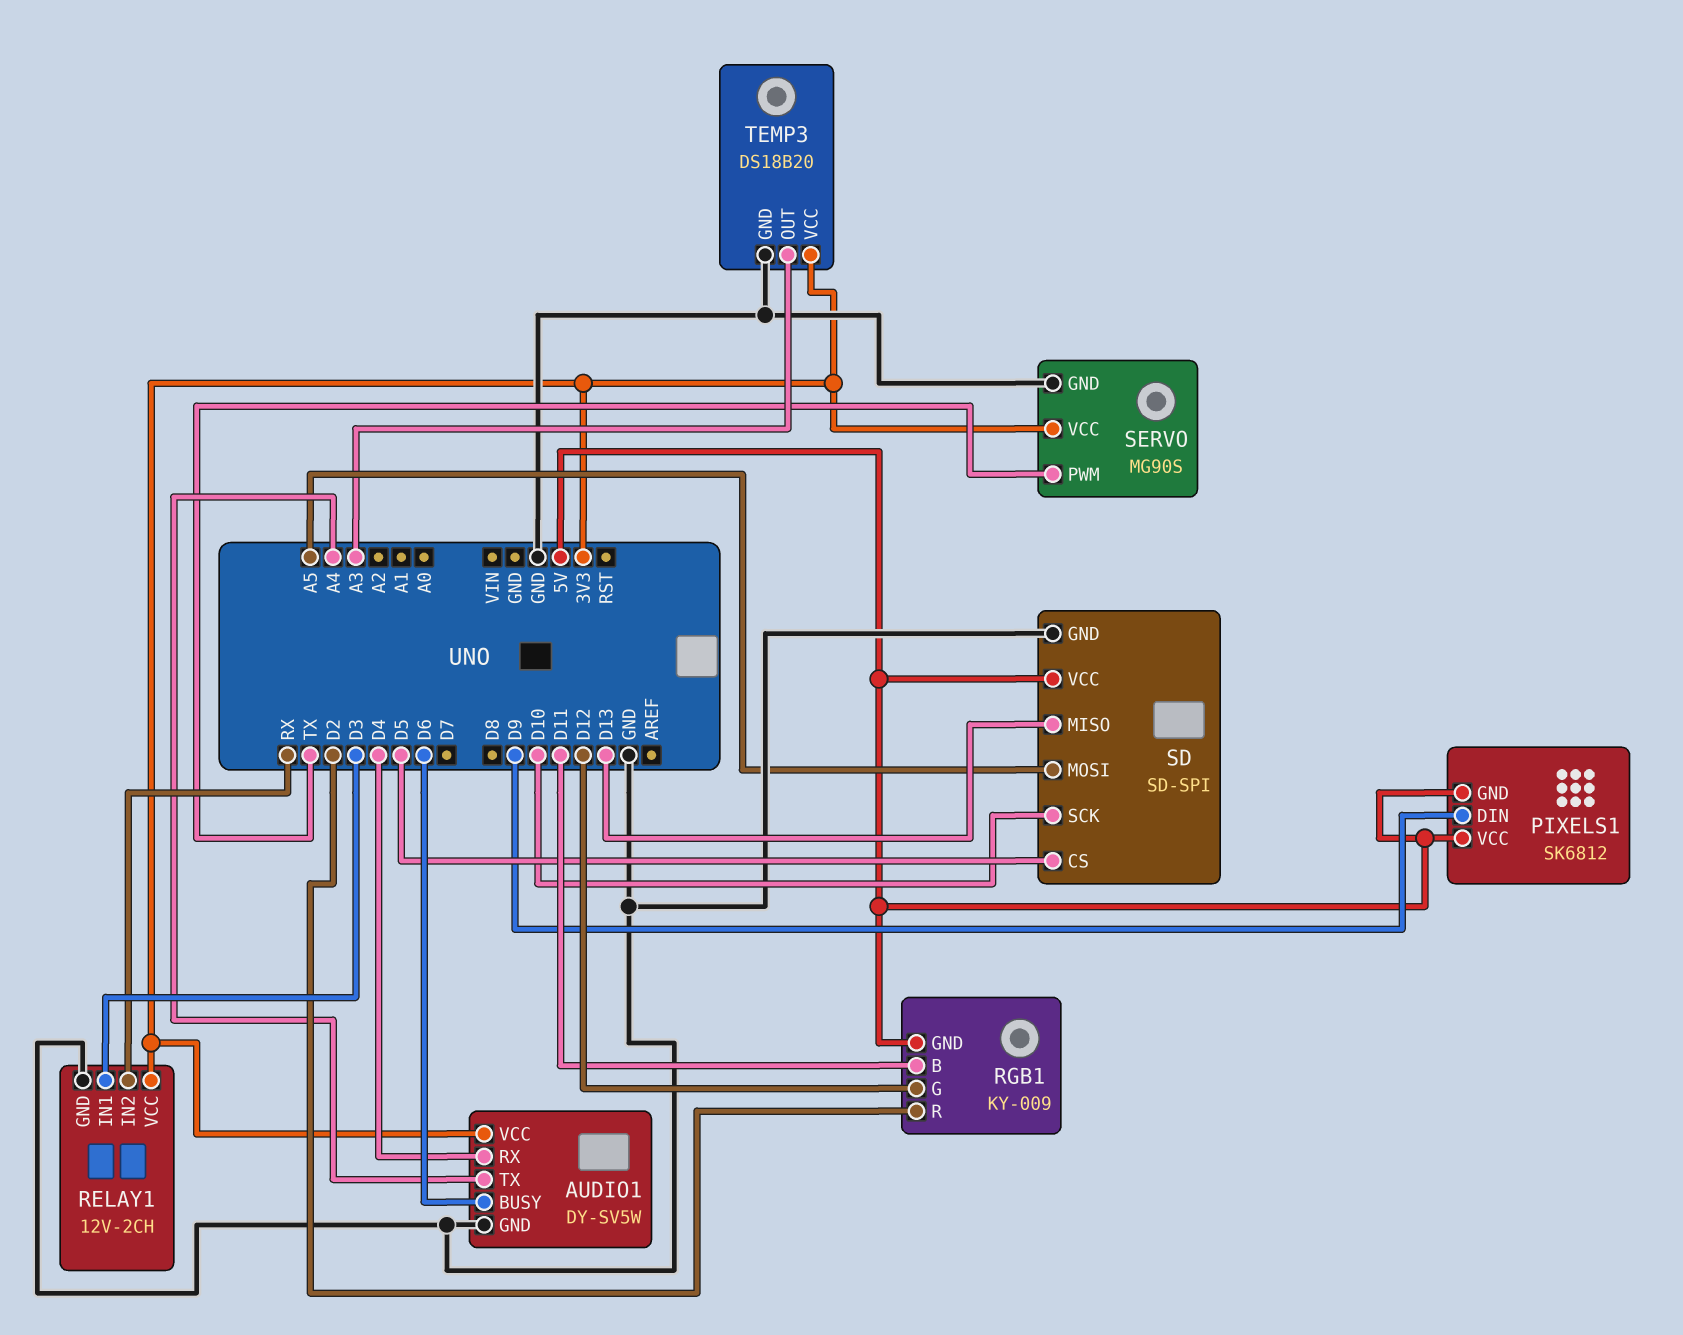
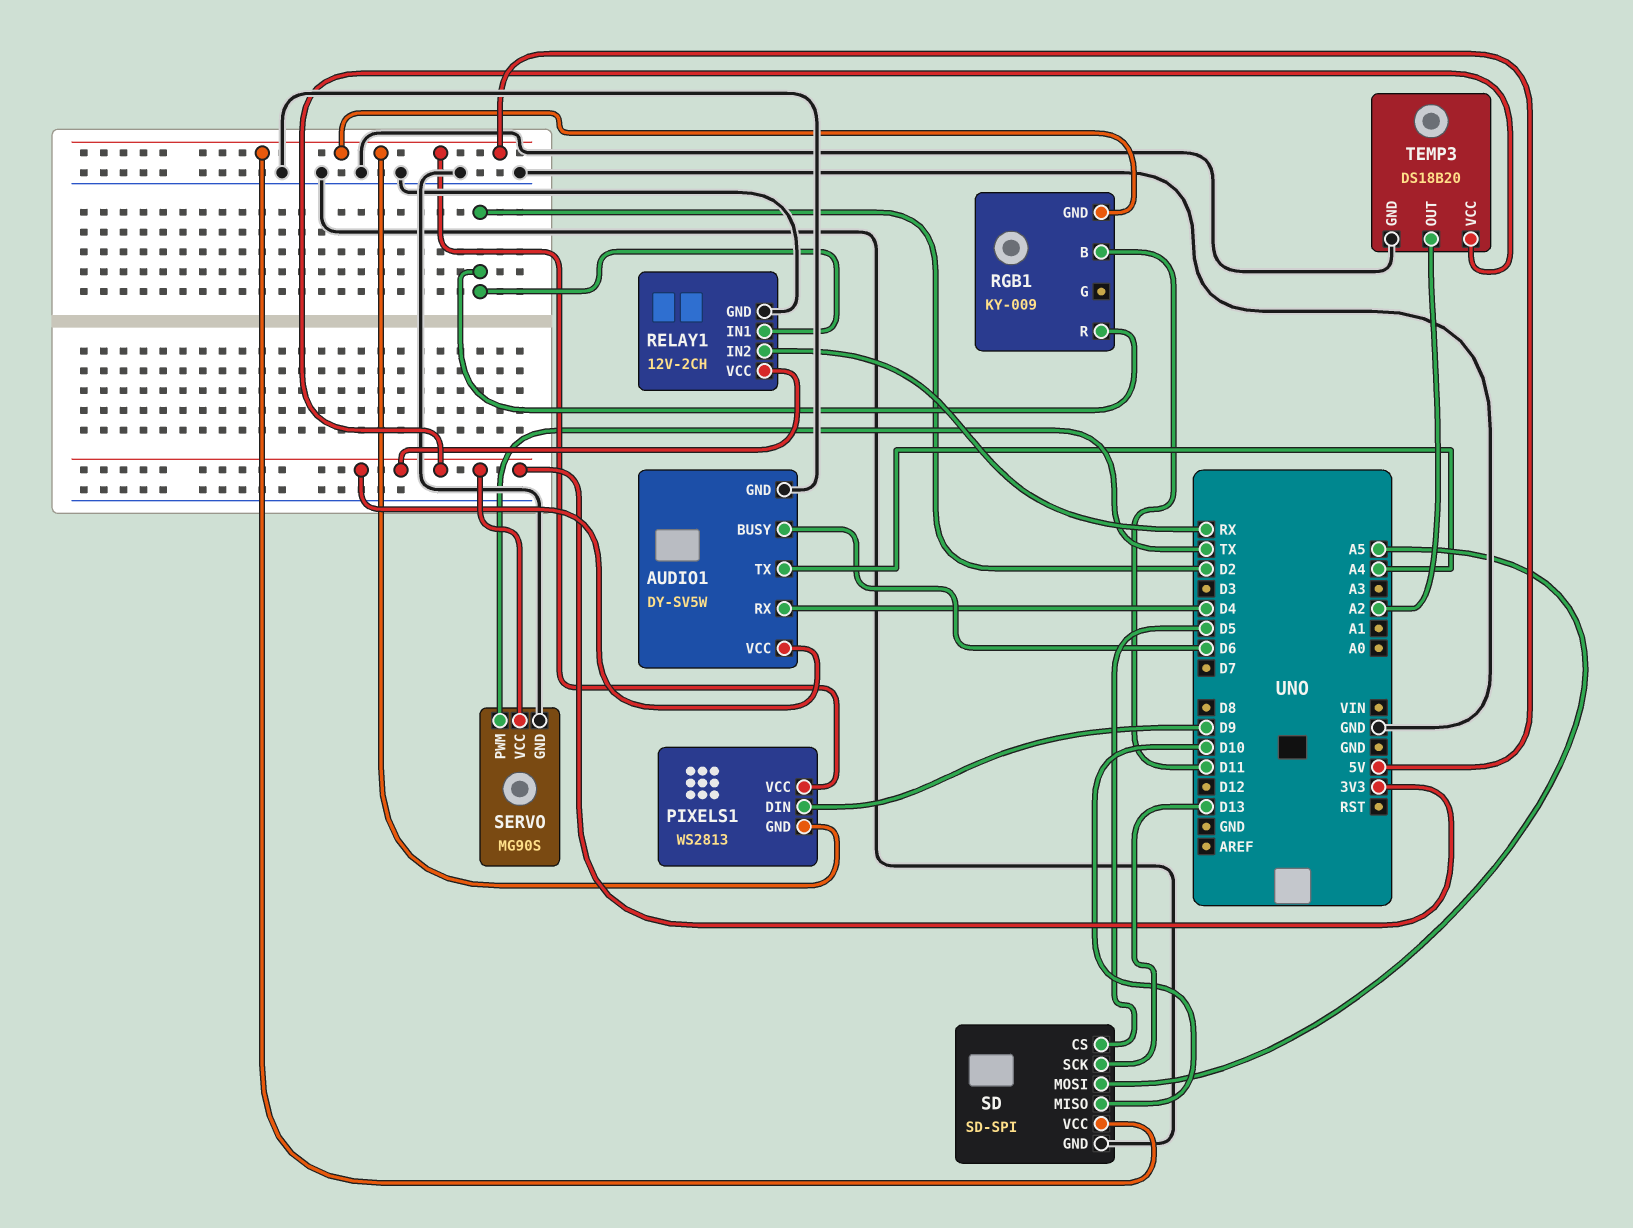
PIXELS1: SK6812 -> WS2813
RELAY1 pin IN1: D3 -> D2
RGB1 pin G: D12 -> none
SD pin MISO: D13 -> D10
SD pin SCK: D10 -> D13
TEMP3 pin OUT: A3 -> A2

